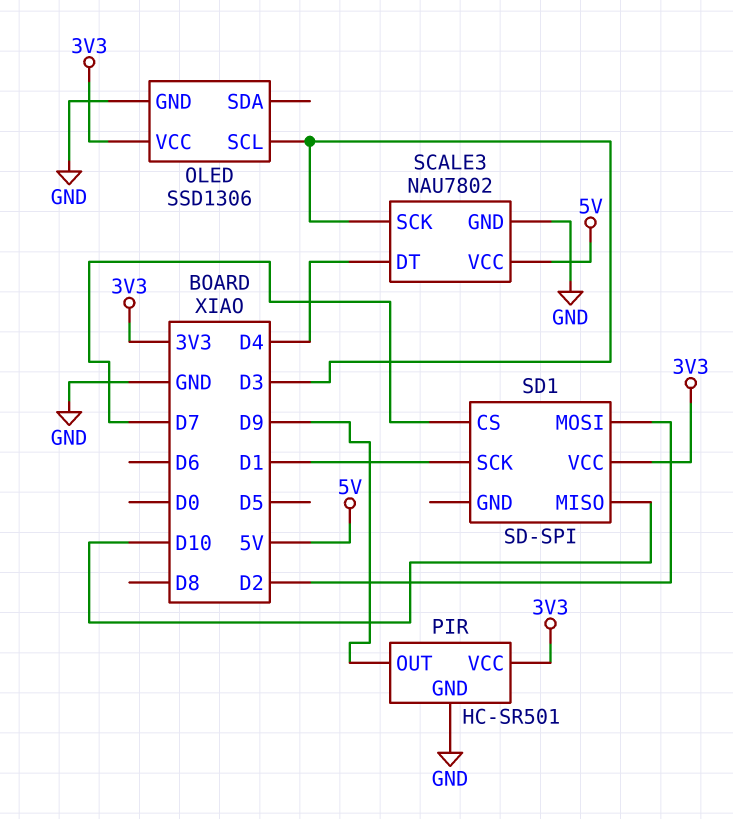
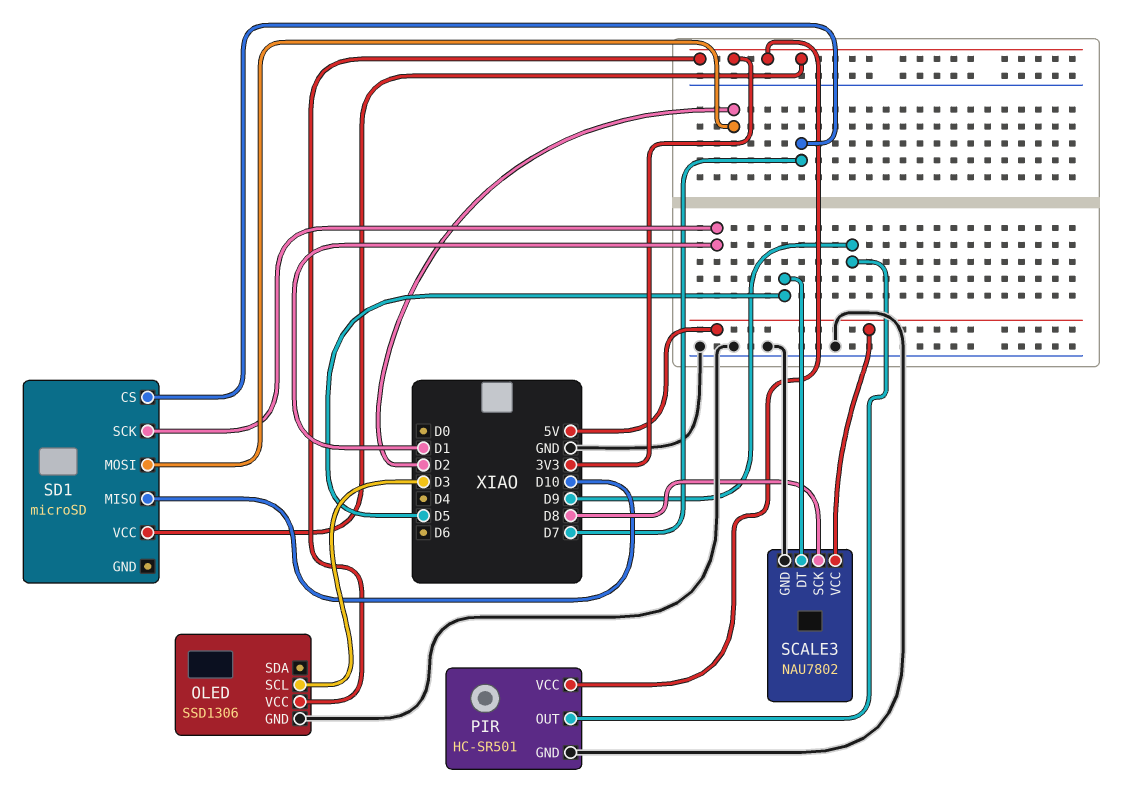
SCALE3 pin DT: D4 -> D5
SCALE3 pin SCK: D3 -> D8
SD1: SD-SPI -> microSD

